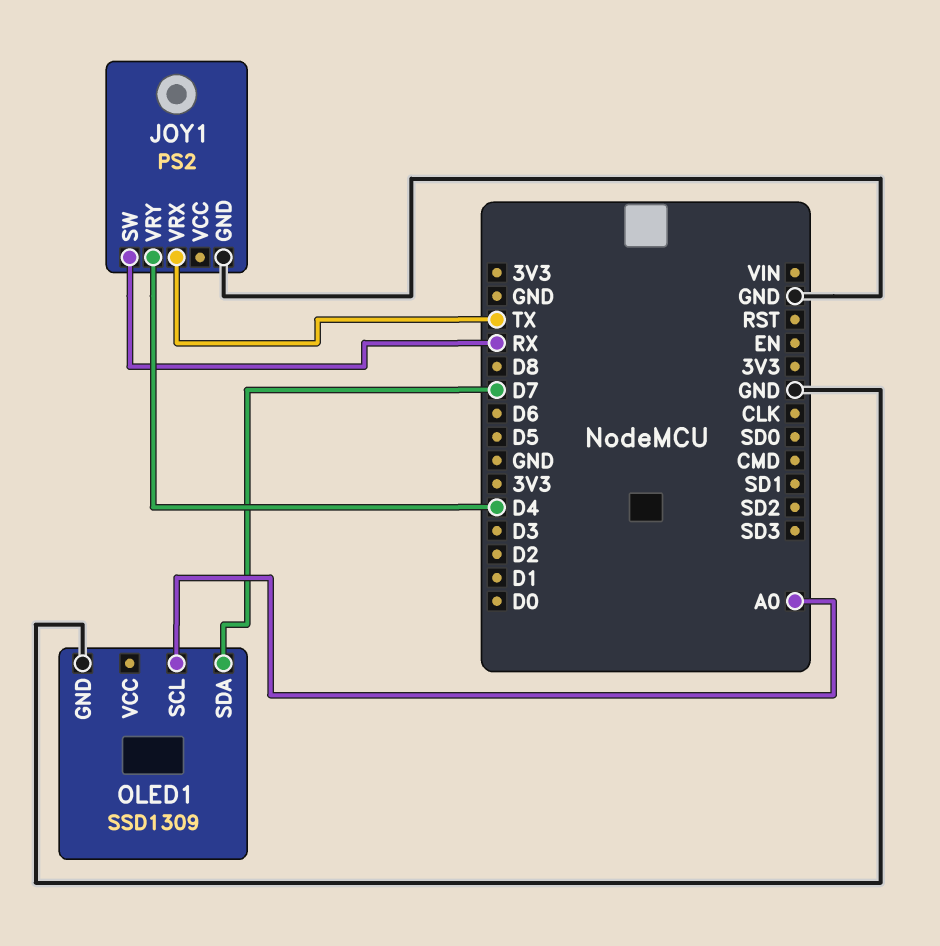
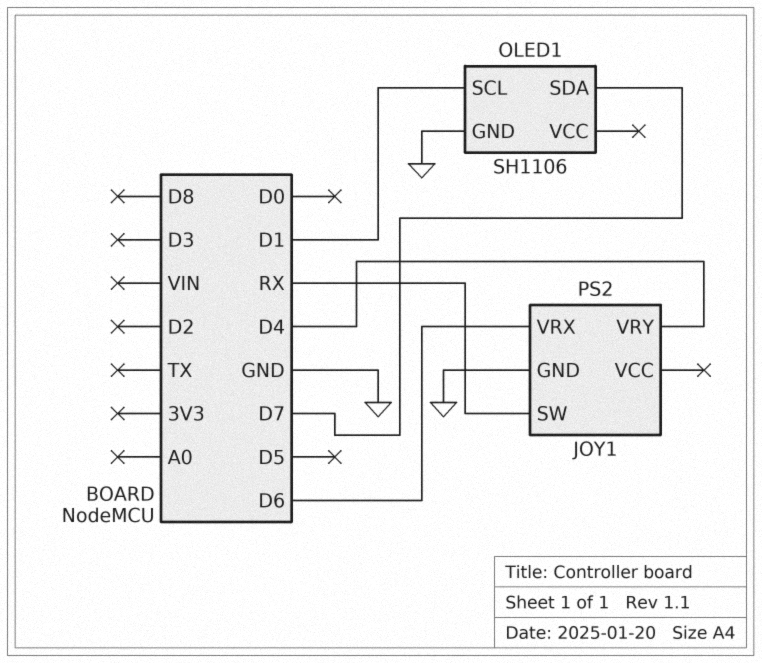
JOY1 pin VRX: TX -> D6
OLED1: SSD1309 -> SH1106
OLED1 pin SCL: A0 -> D1

